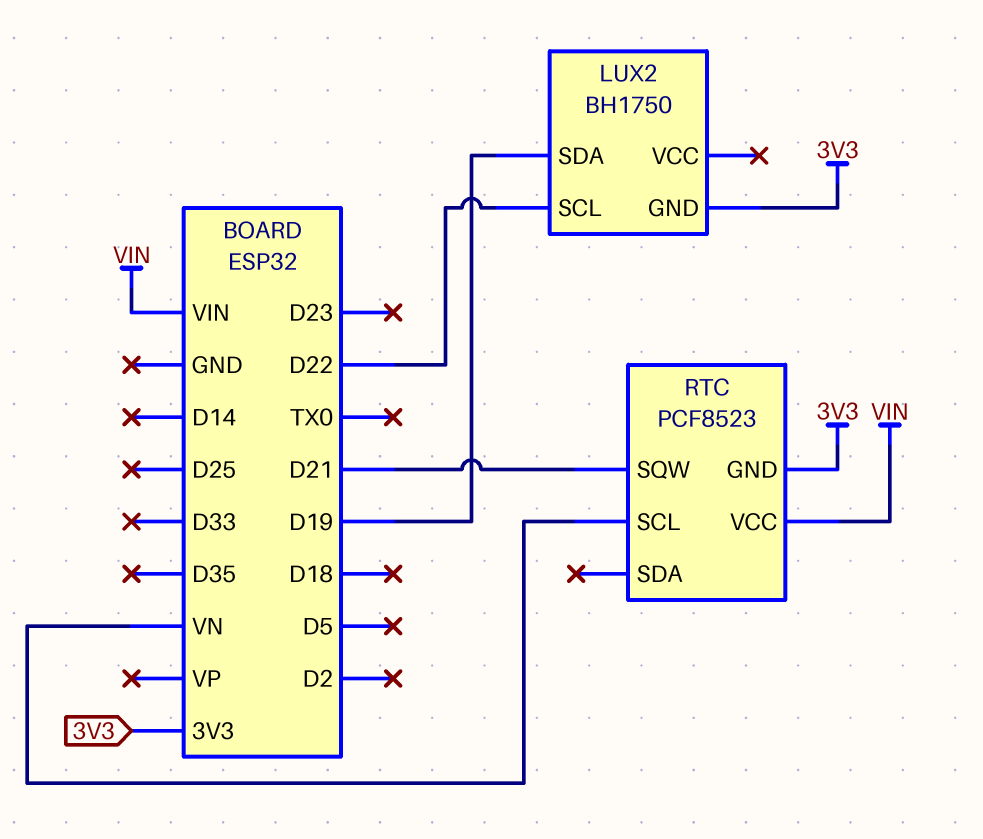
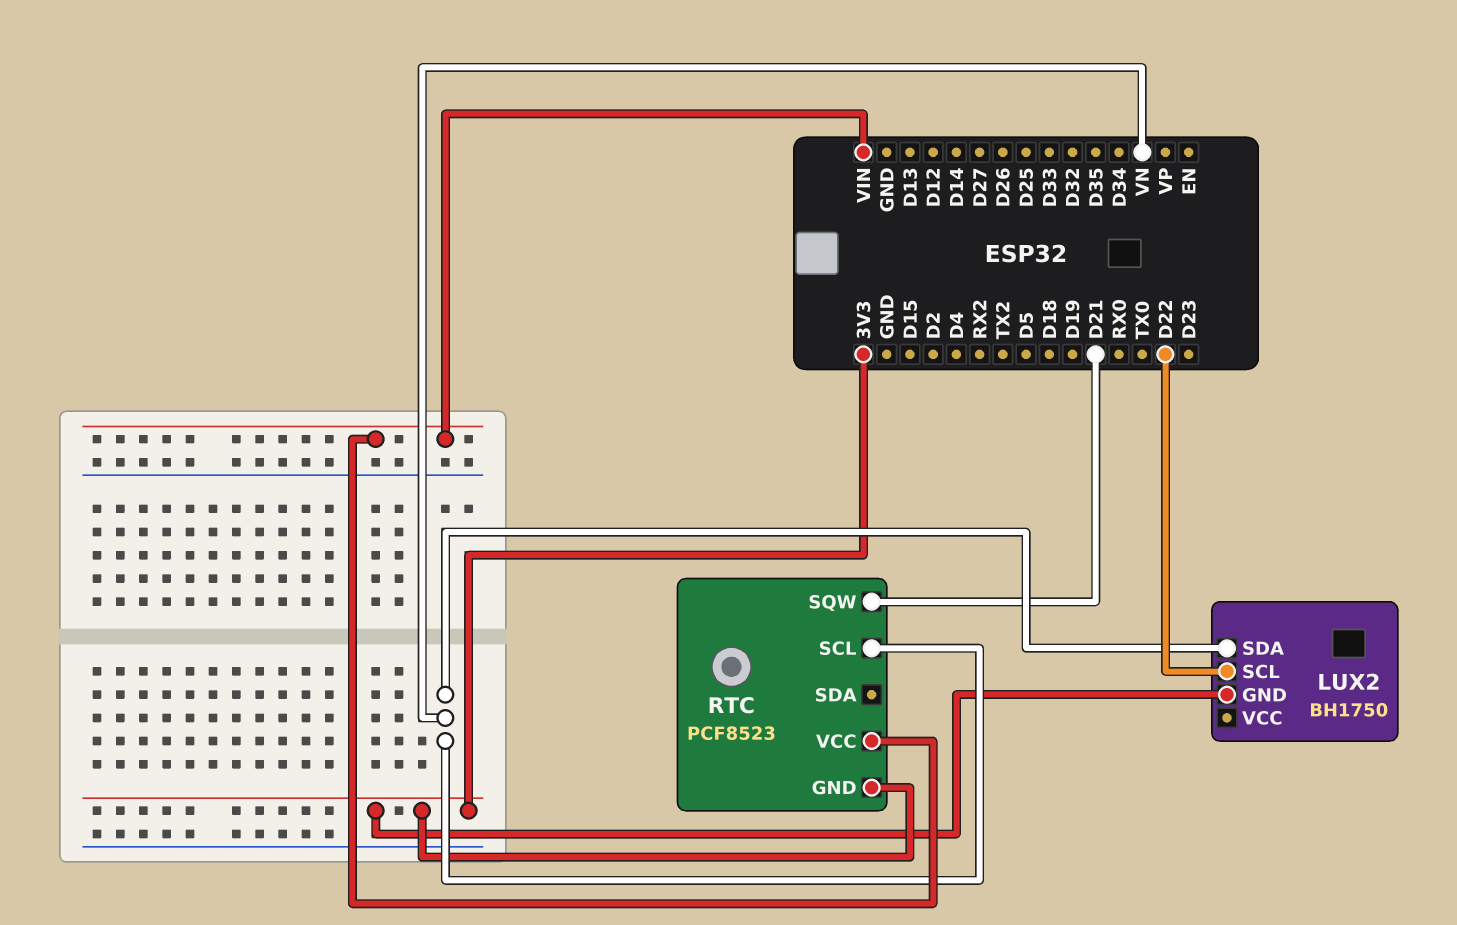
LUX2 pin SDA: D19 -> VN

